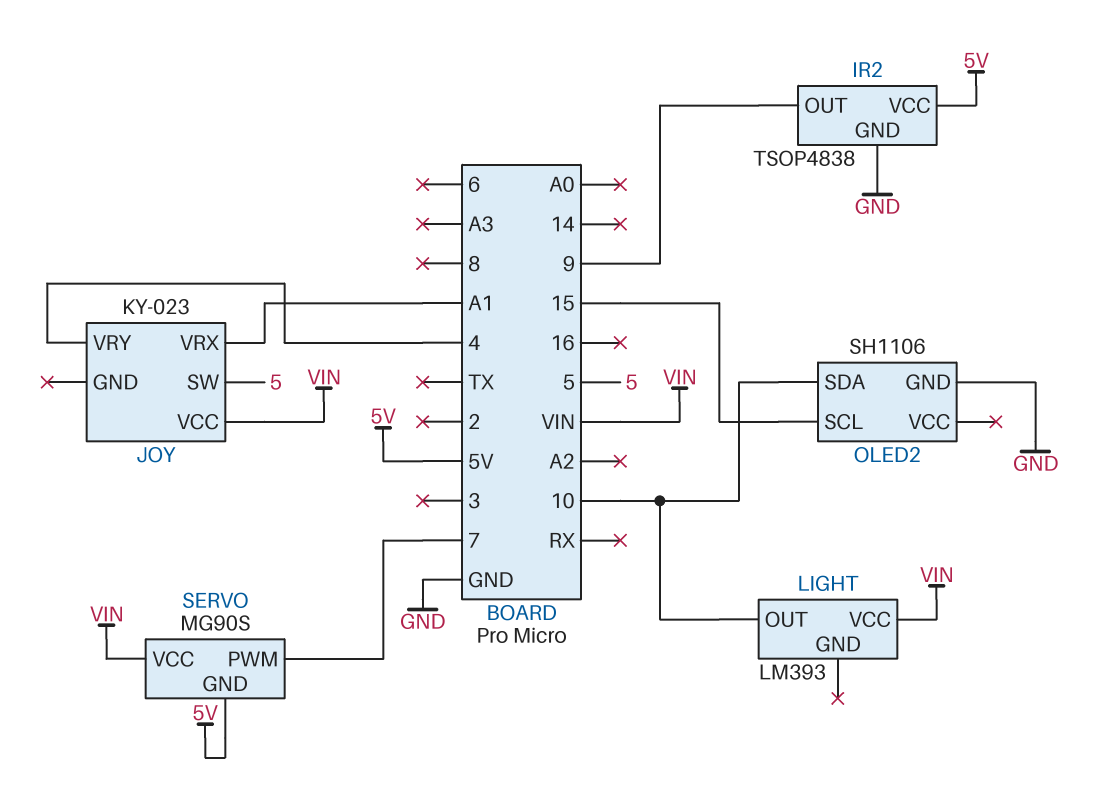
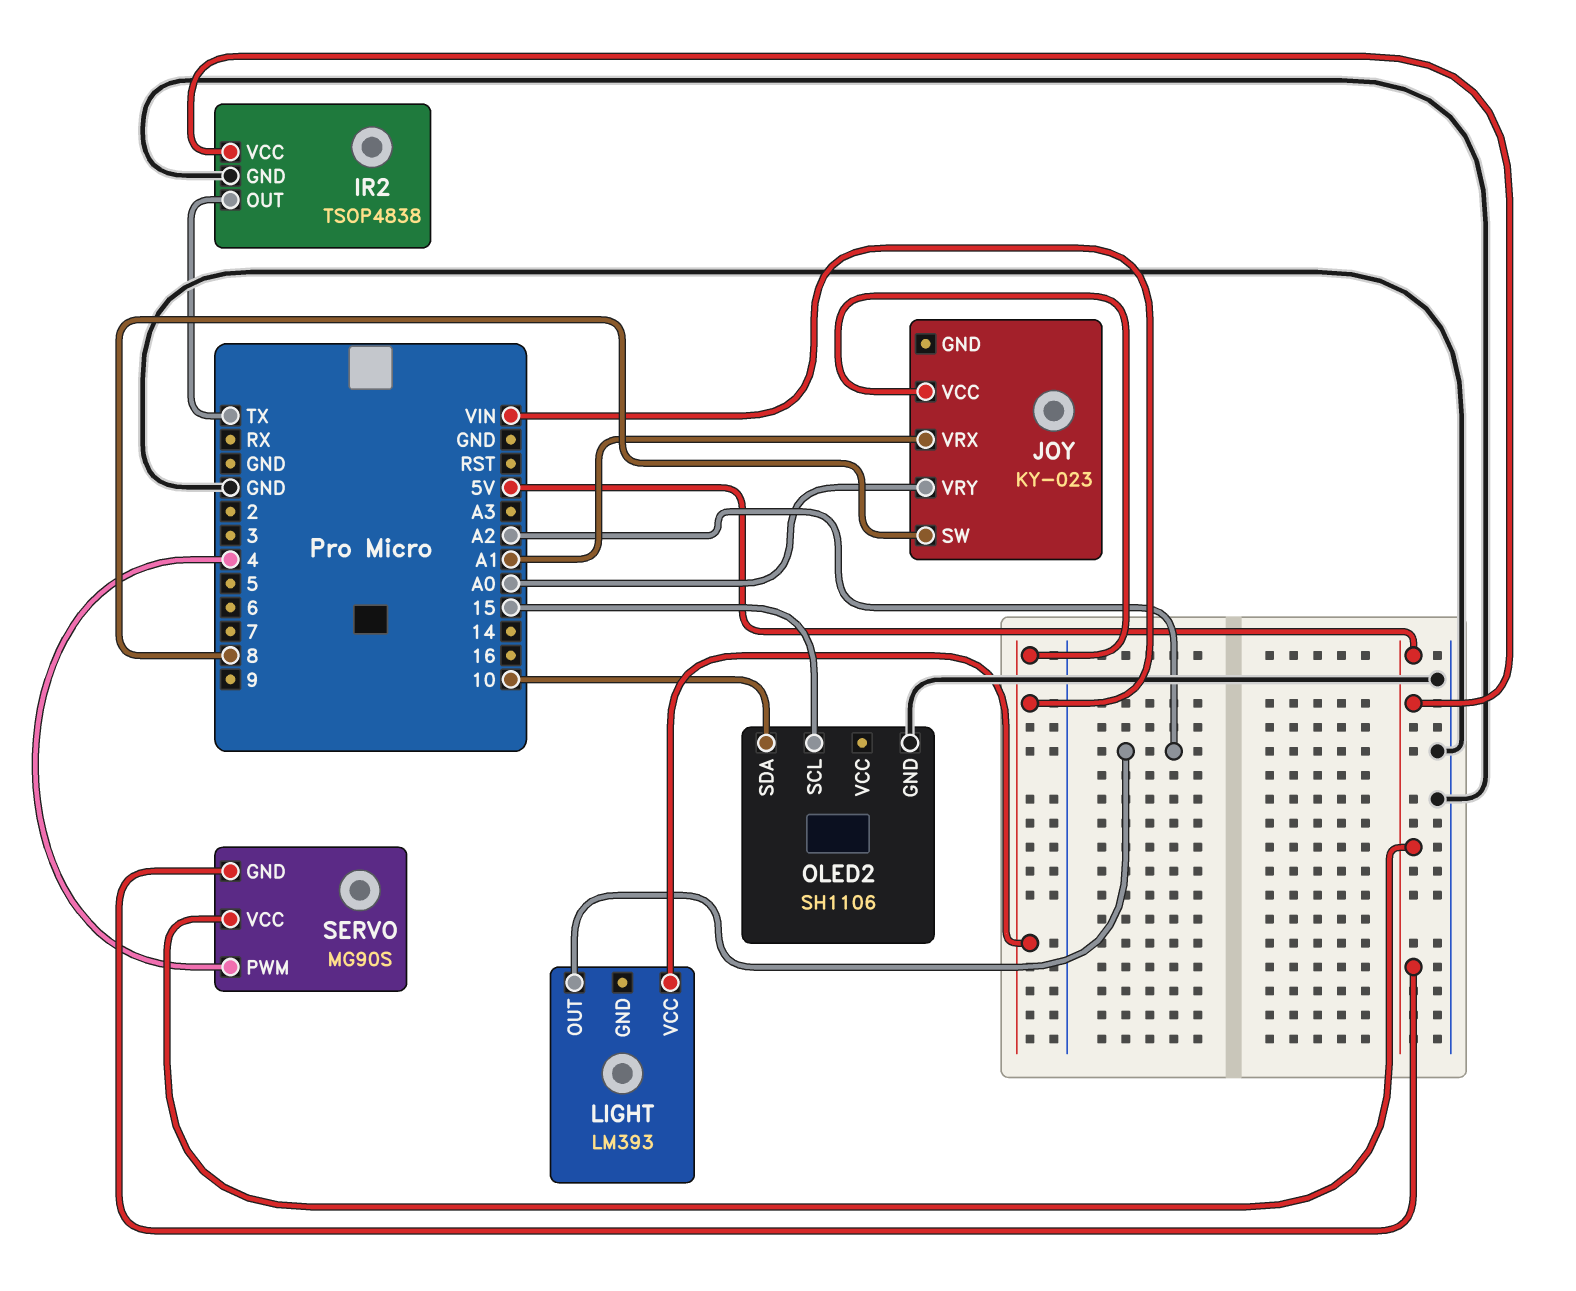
IR2 pin OUT: 9 -> TX
JOY pin SW: 5 -> 8
JOY pin VRY: 4 -> A0
LIGHT pin OUT: 10 -> A2
SERVO pin PWM: 7 -> 4
SERVO pin VCC: VIN -> 5V

